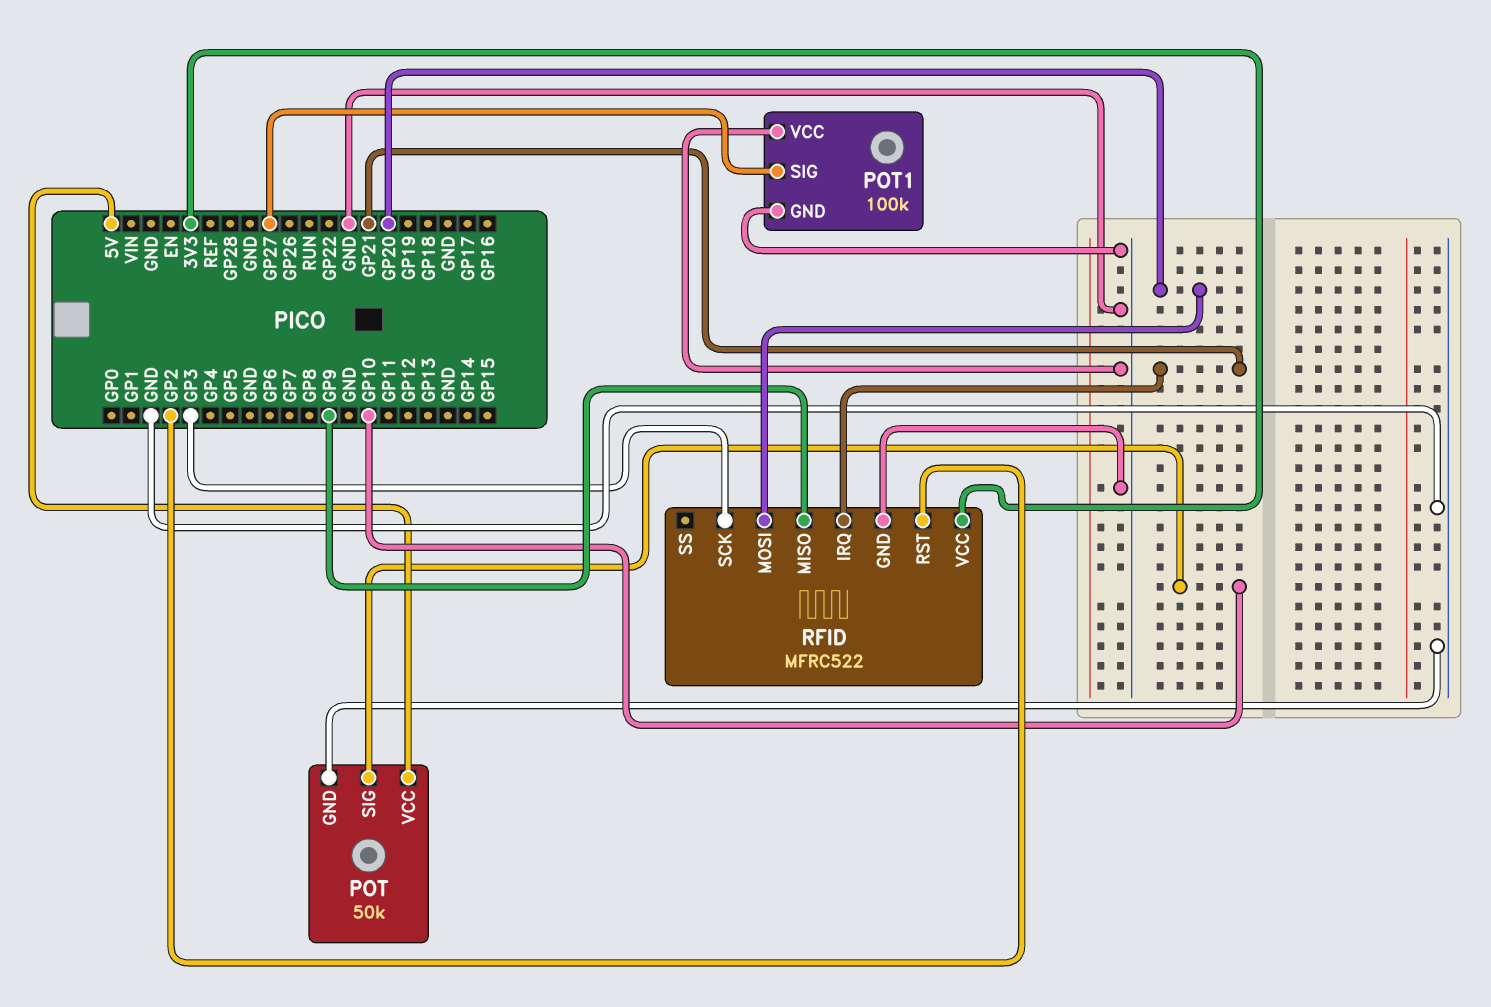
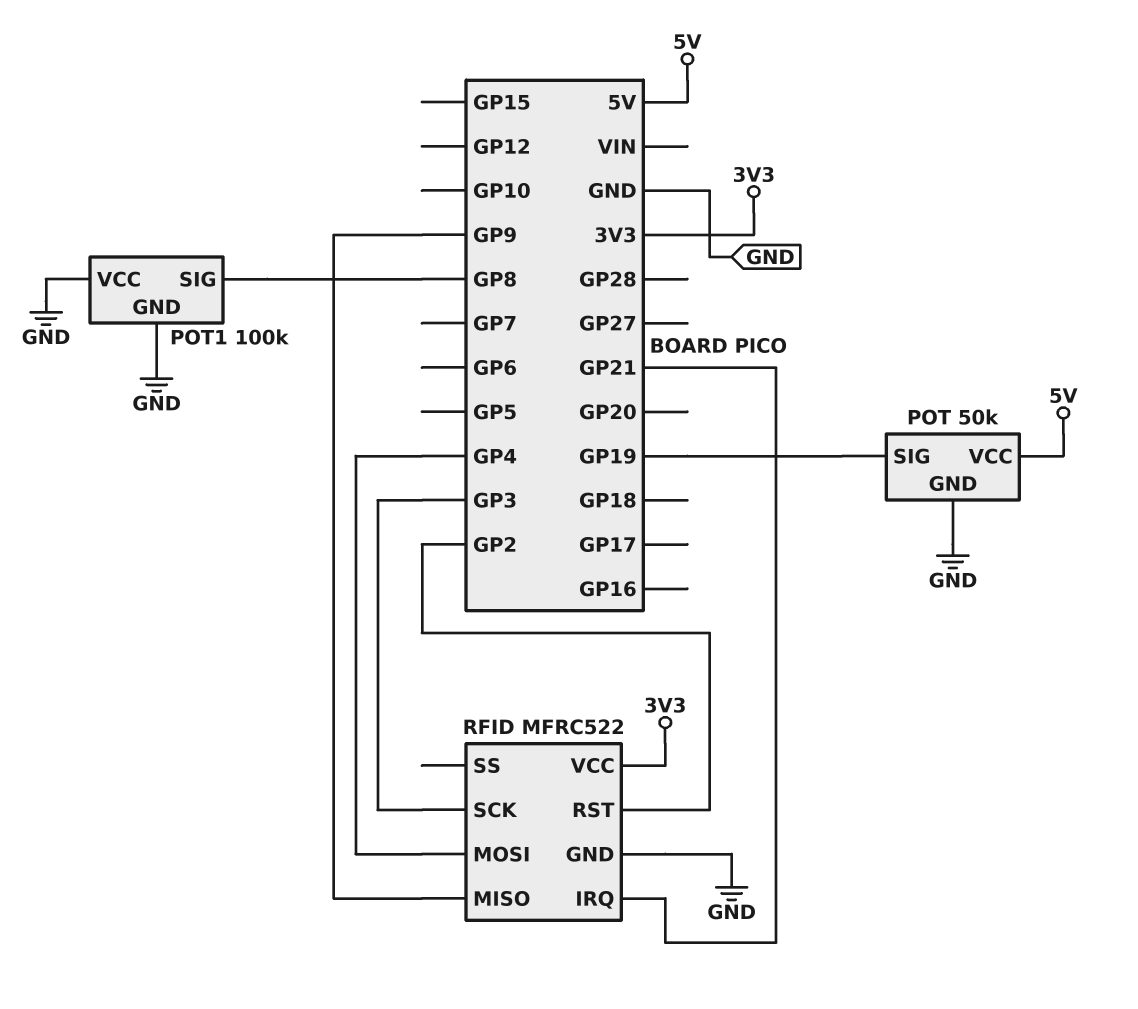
POT pin SIG: GP10 -> GP19
POT1 pin SIG: GP27 -> GP8
RFID pin MOSI: GP20 -> GP4

